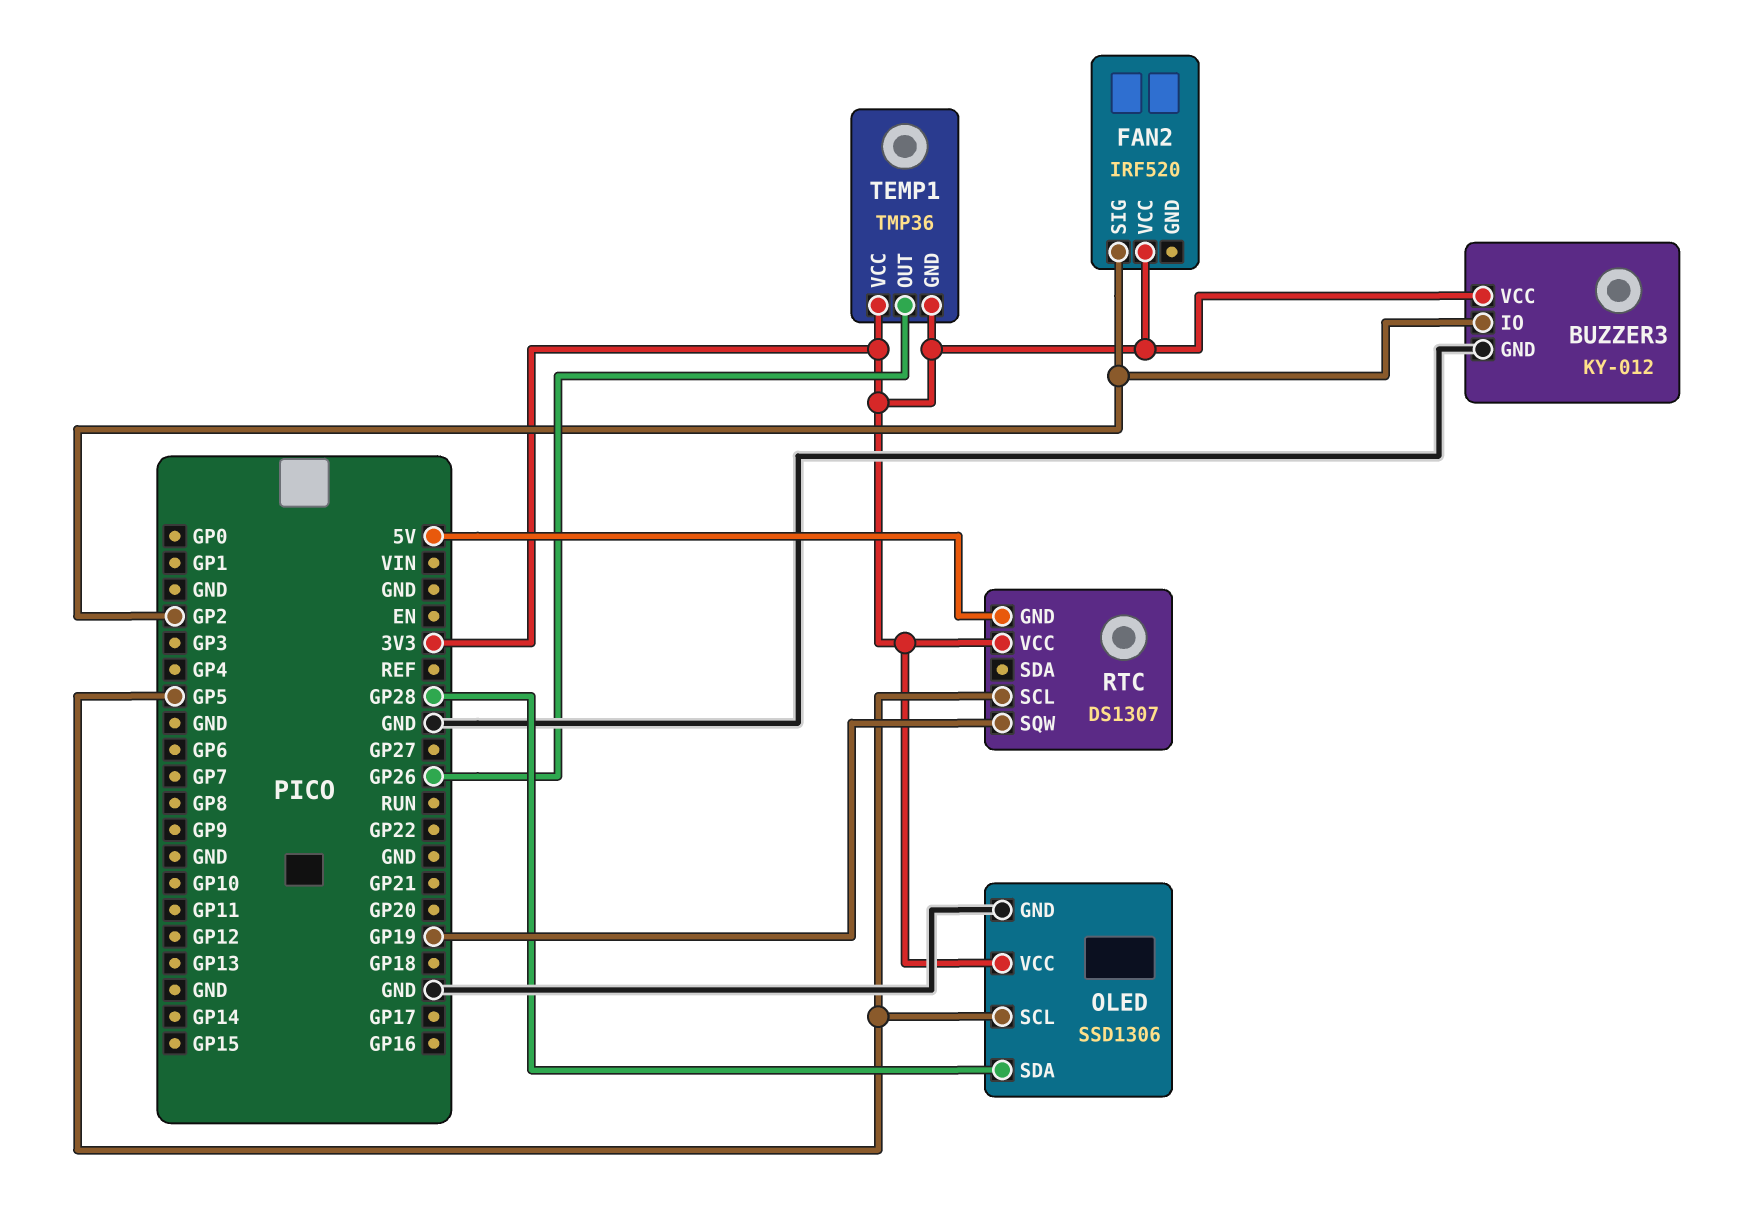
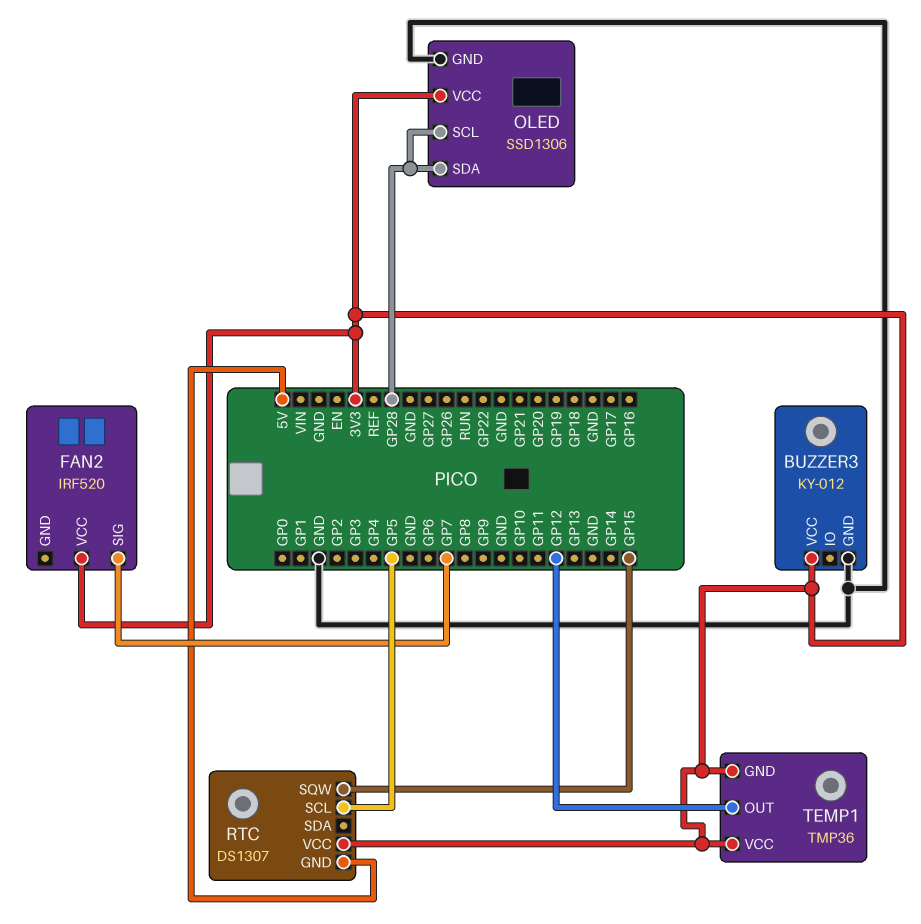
BUZZER3 pin IO: GP2 -> none
FAN2 pin SIG: GP2 -> GP7
OLED pin SCL: GP5 -> GP28
RTC pin SQW: GP19 -> GP15
TEMP1 pin OUT: GP26 -> GP12

